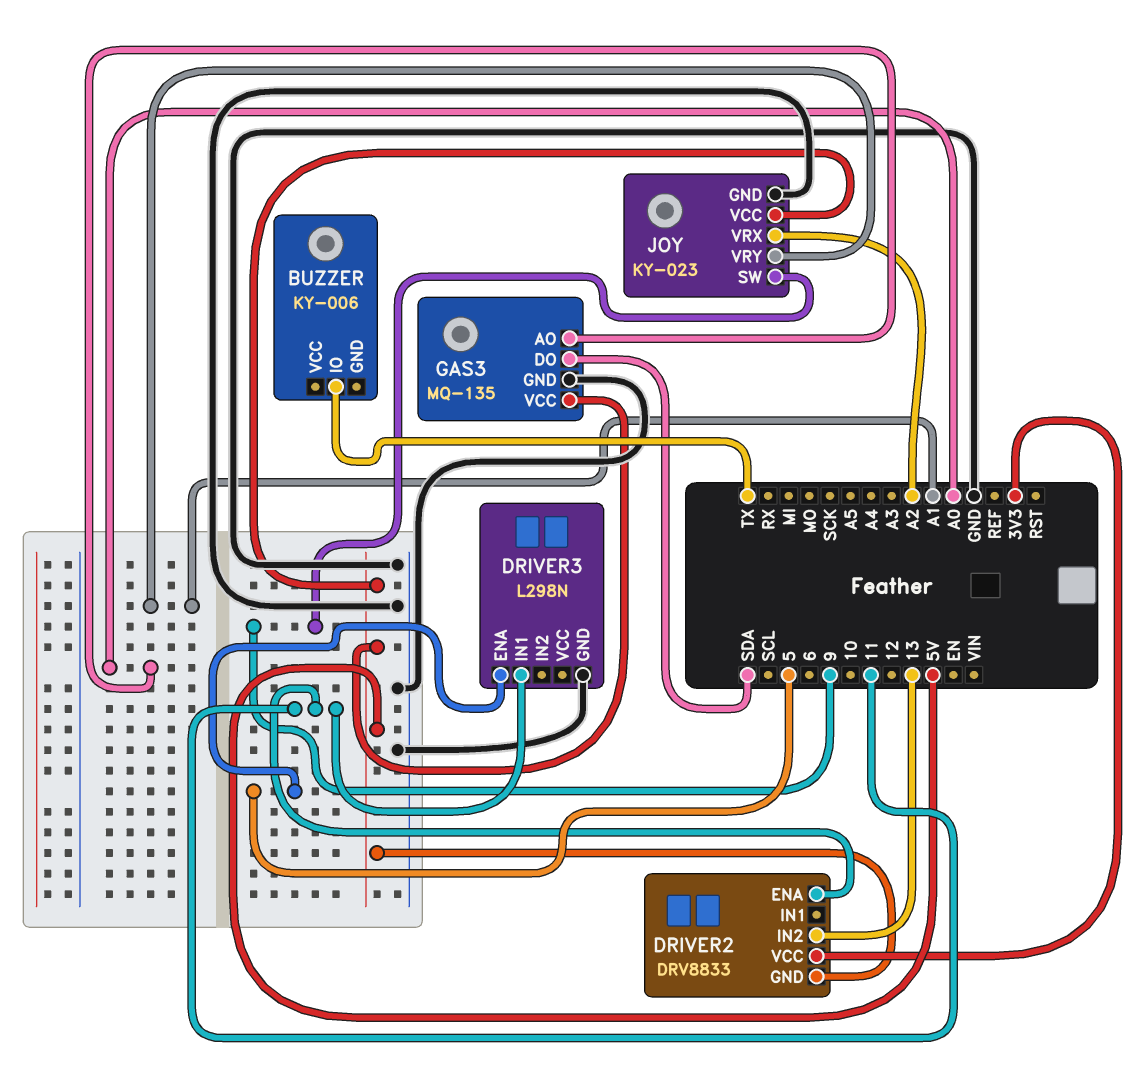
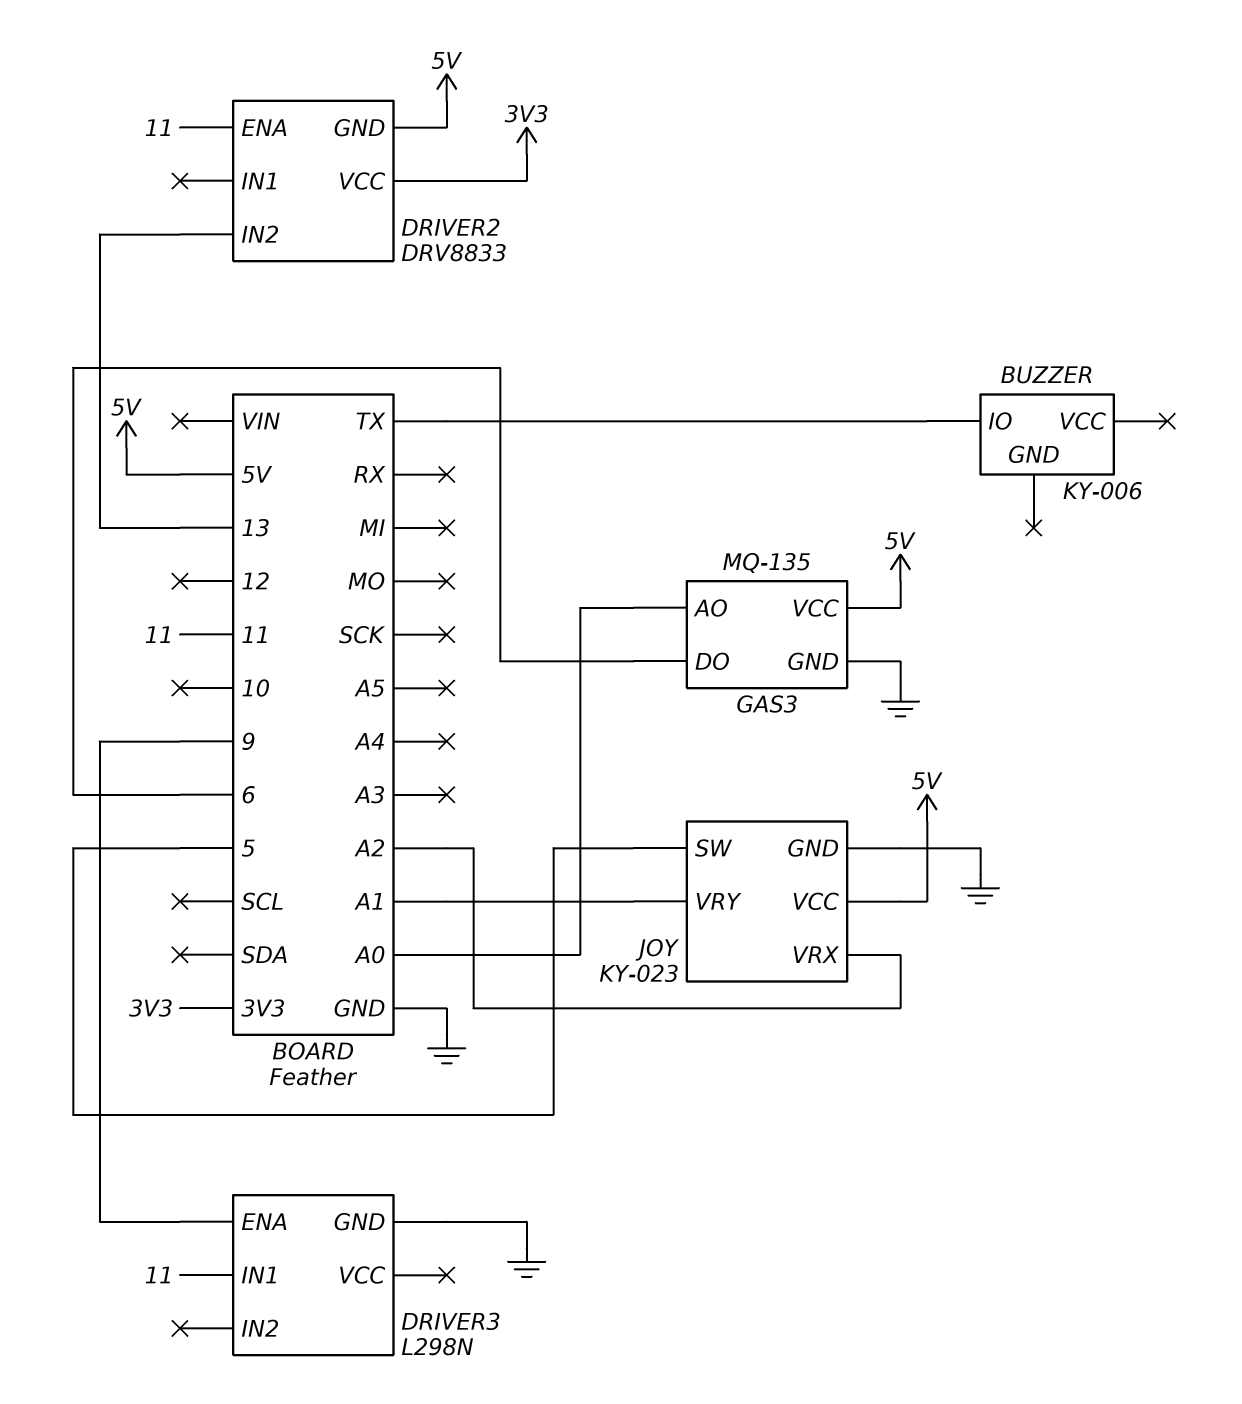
DRIVER3 pin ENA: 5 -> 9
GAS3 pin DO: SDA -> 6
JOY pin SW: 9 -> 5

